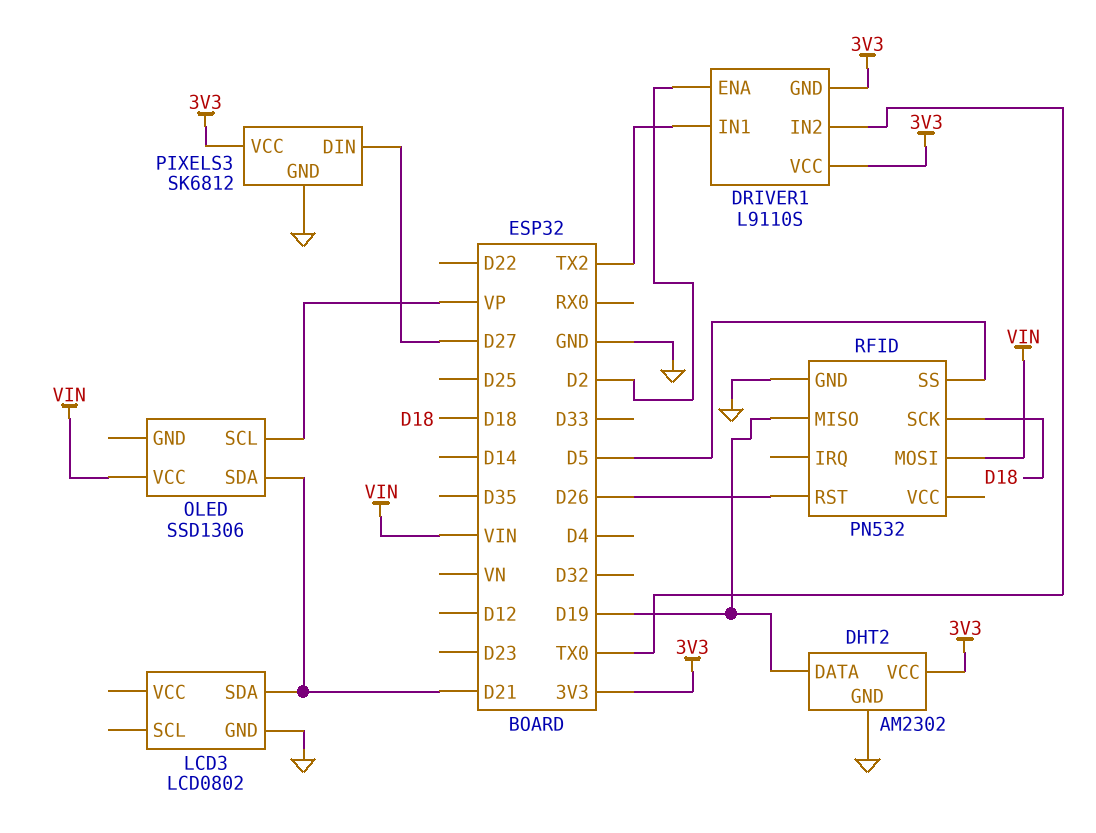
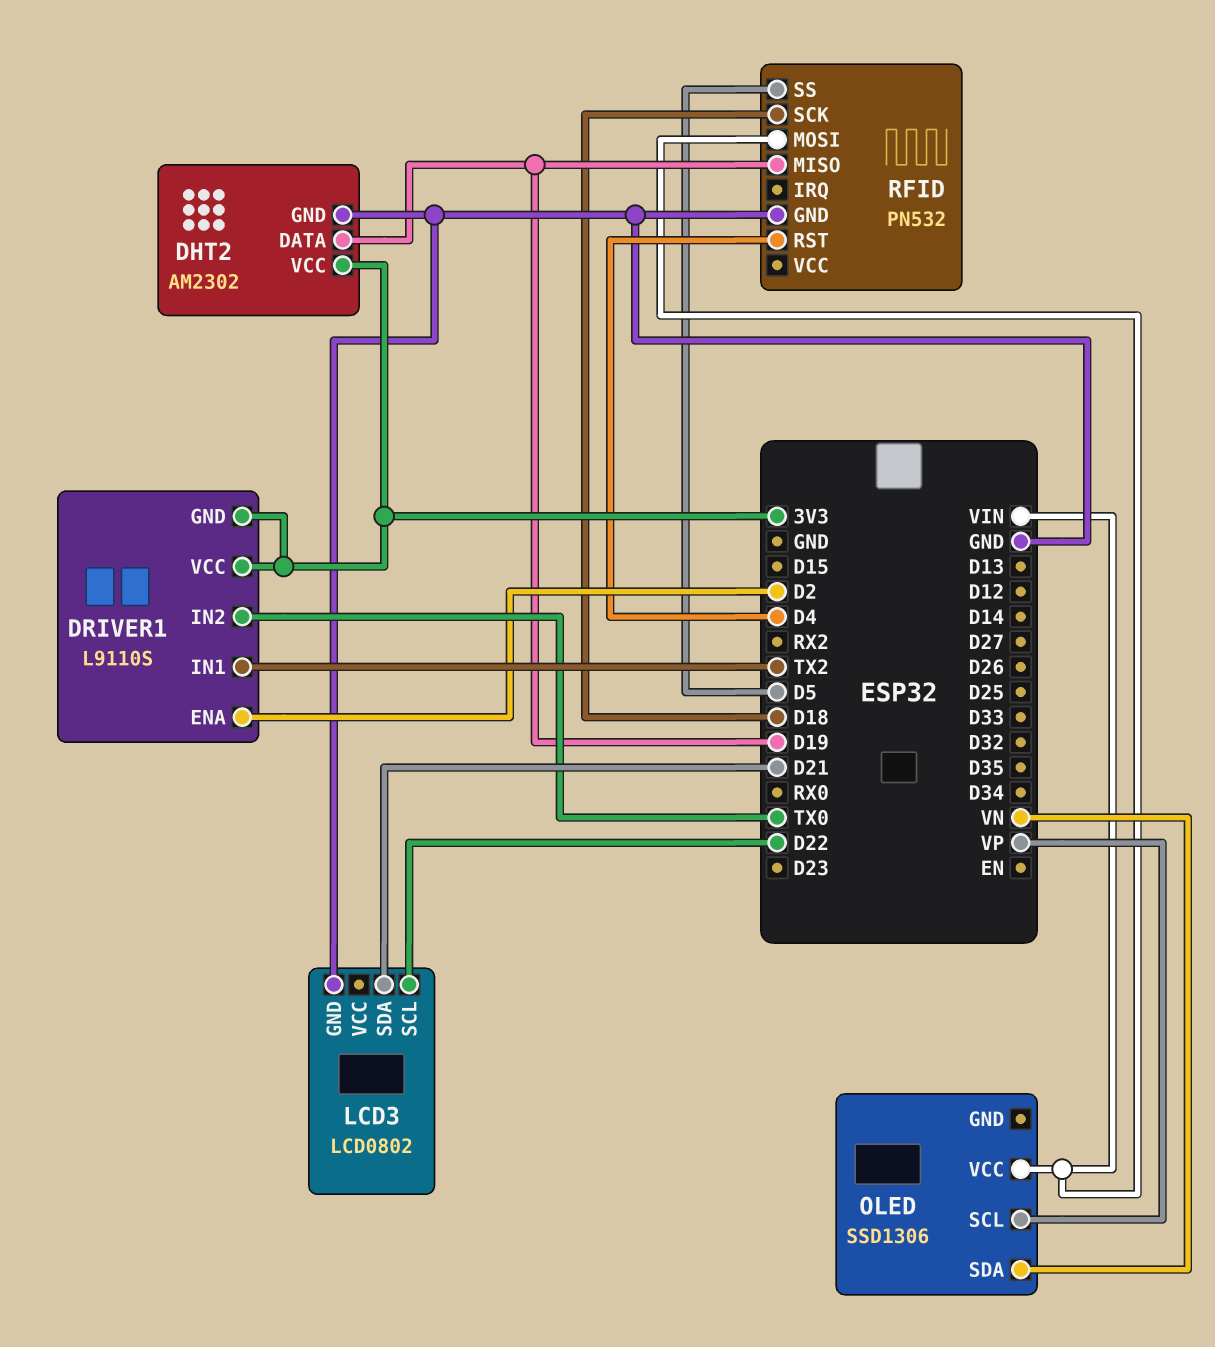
LCD3 pin SCL: none -> D22
OLED pin SDA: D21 -> VN
PIXELS3: SK6812 -> none
PIXELS3 pin DIN: D27 -> none
PIXELS3 pin GND: GND -> none
PIXELS3 pin VCC: 3V3 -> none
RFID pin RST: D26 -> D4

